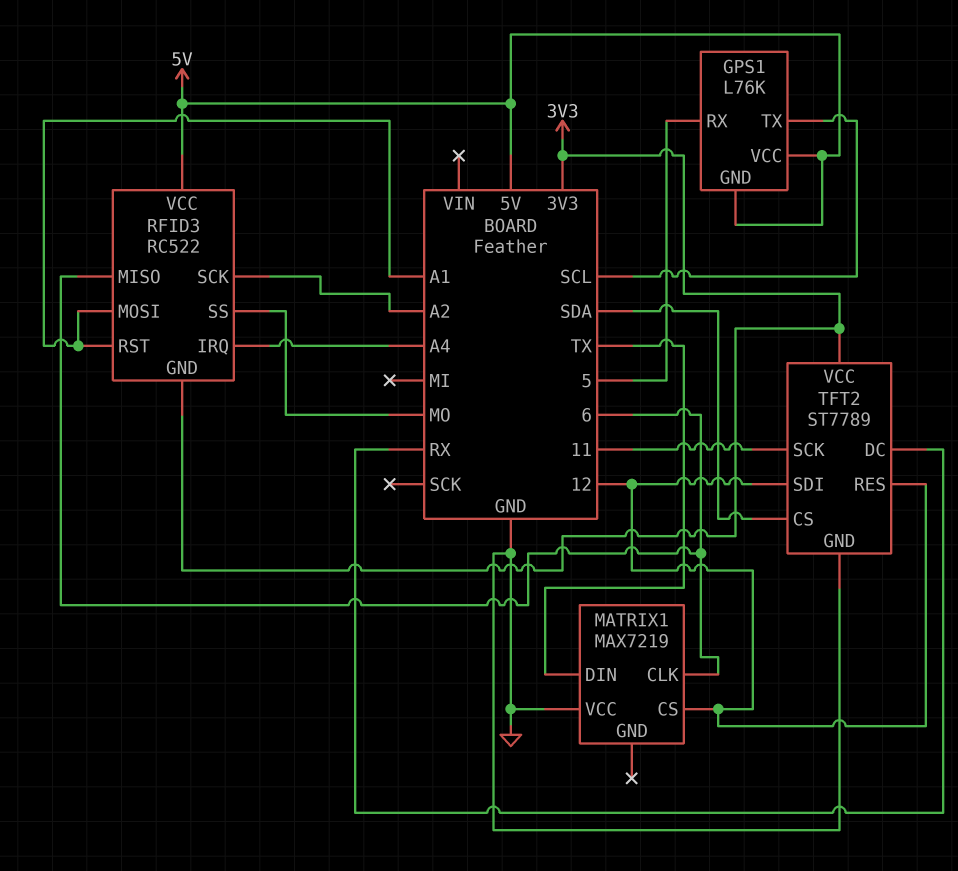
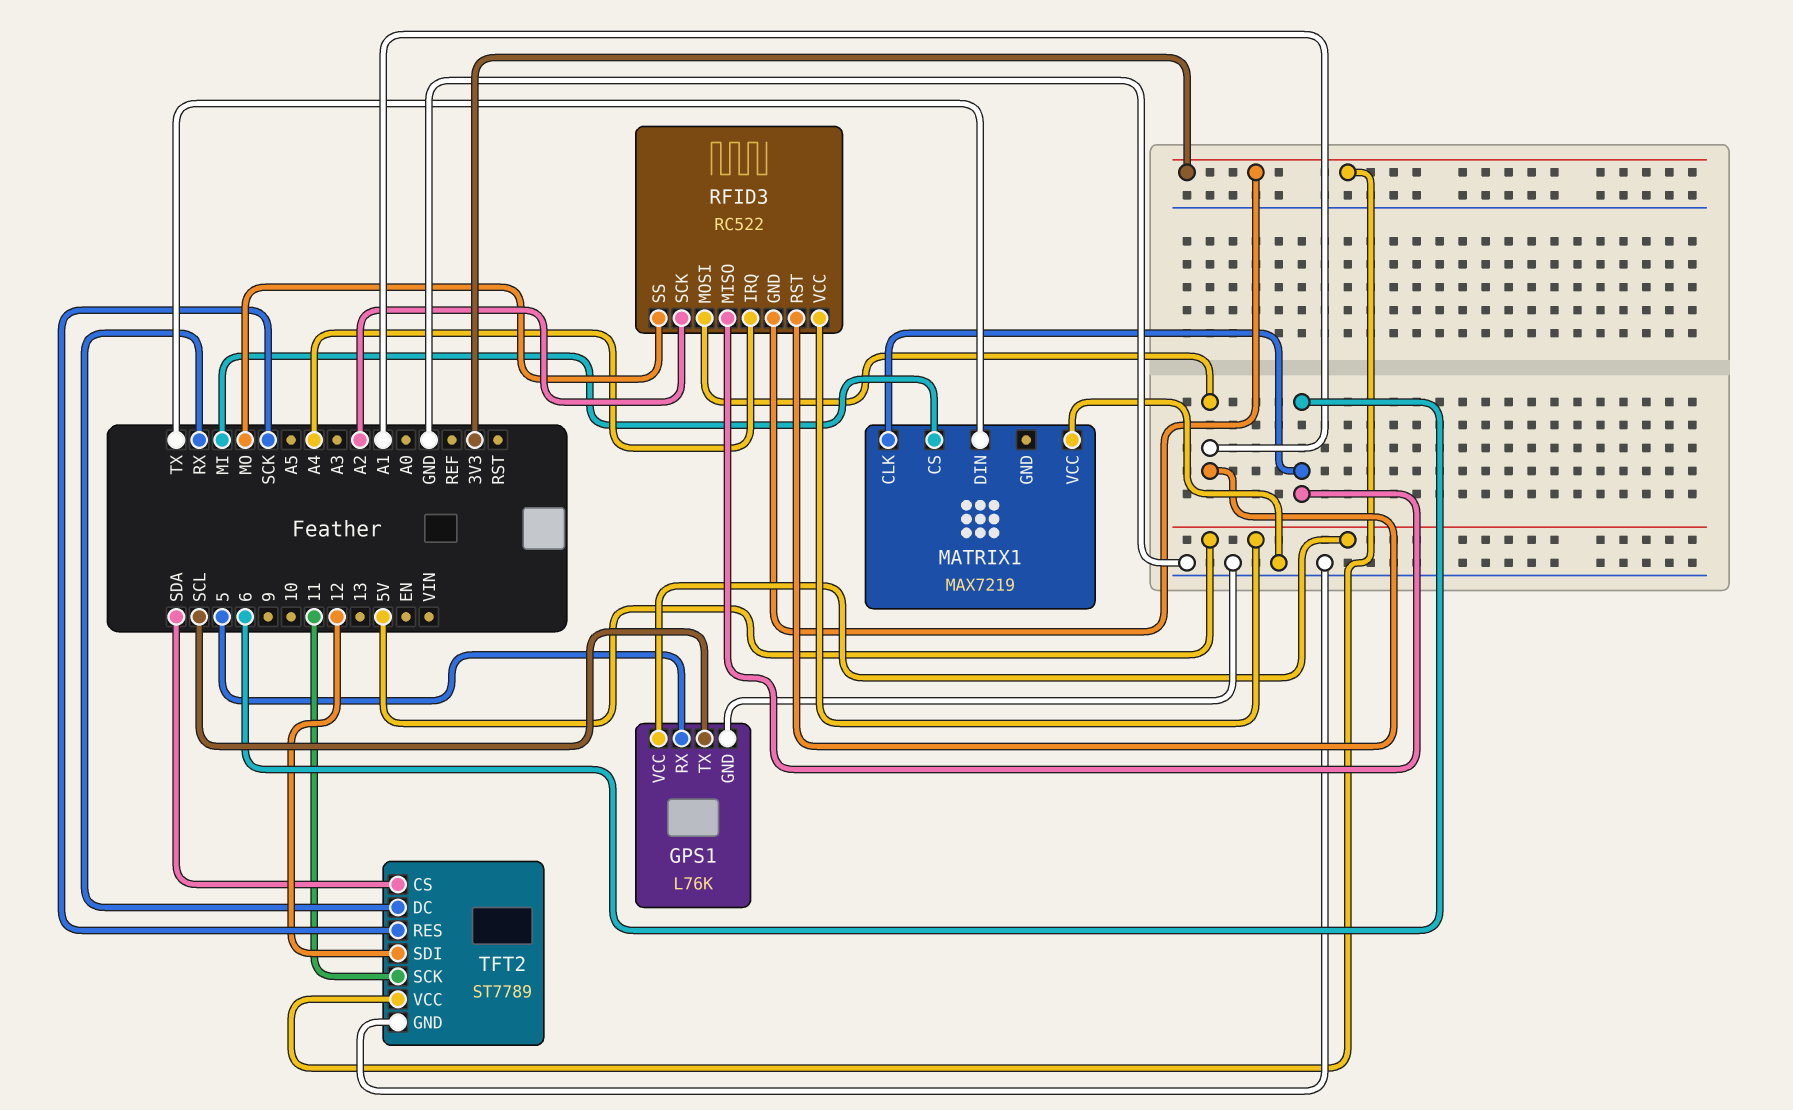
GPS1 pin GND: 5V -> GND
MATRIX1 pin CS: 12 -> MI
TFT2 pin RES: 12 -> SCK

